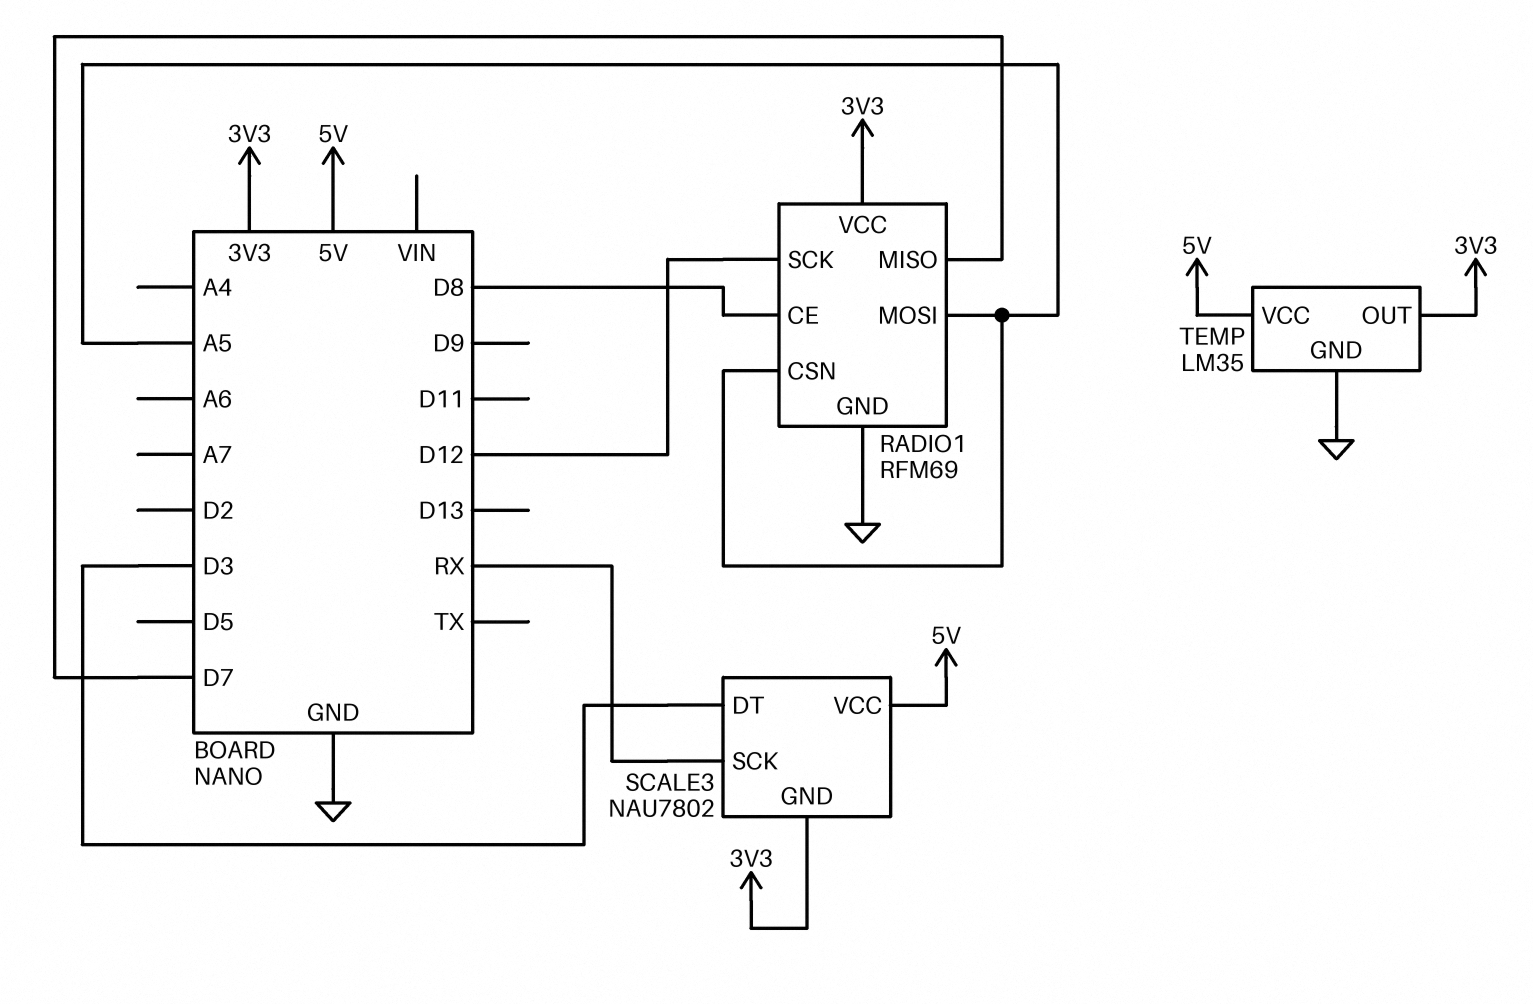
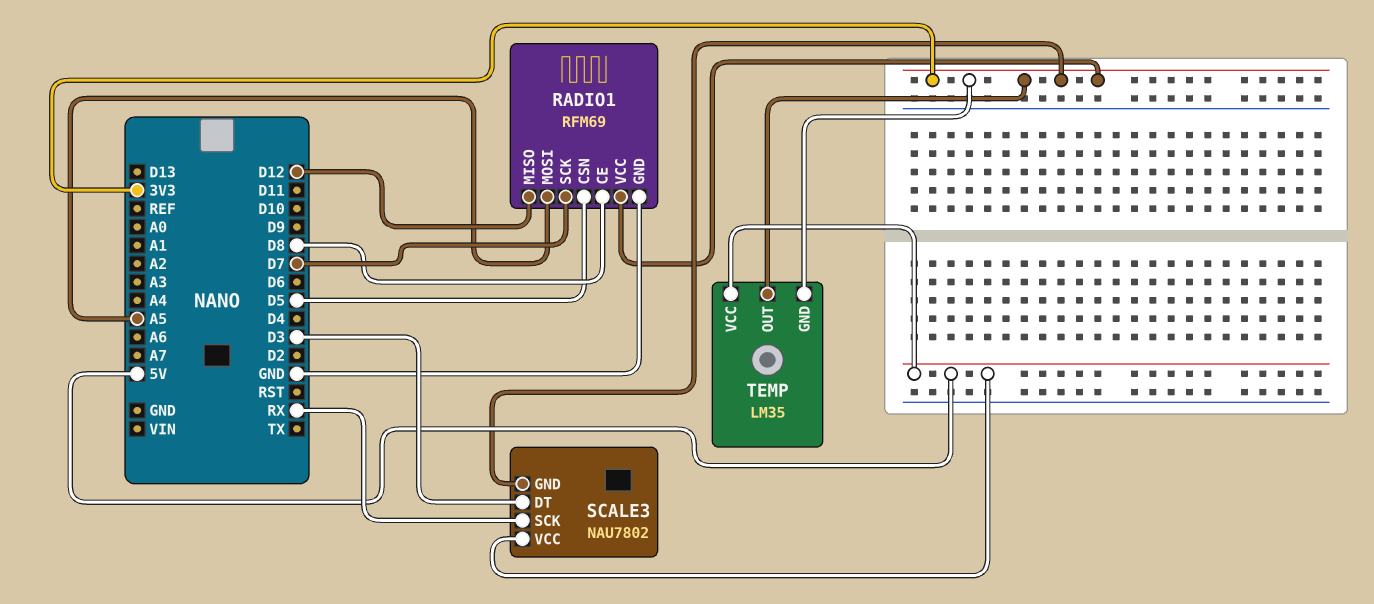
RADIO1 pin CSN: A5 -> D5
RADIO1 pin MISO: D7 -> D12
RADIO1 pin SCK: D12 -> D7
TEMP pin GND: GND -> 3V3

